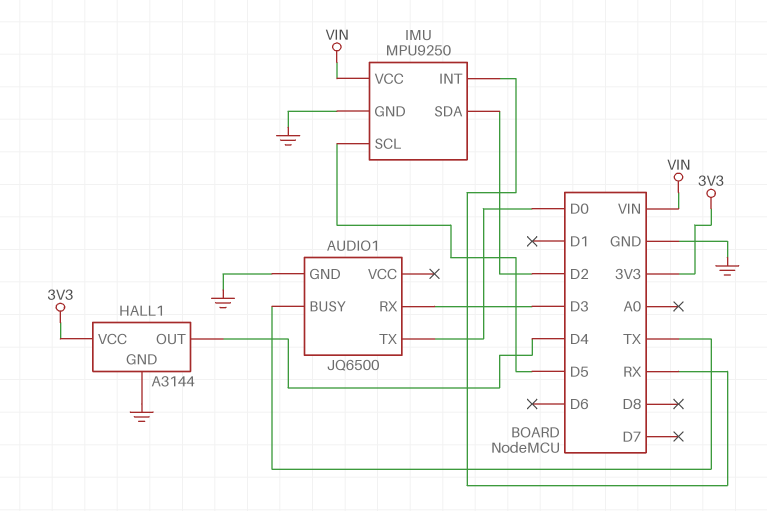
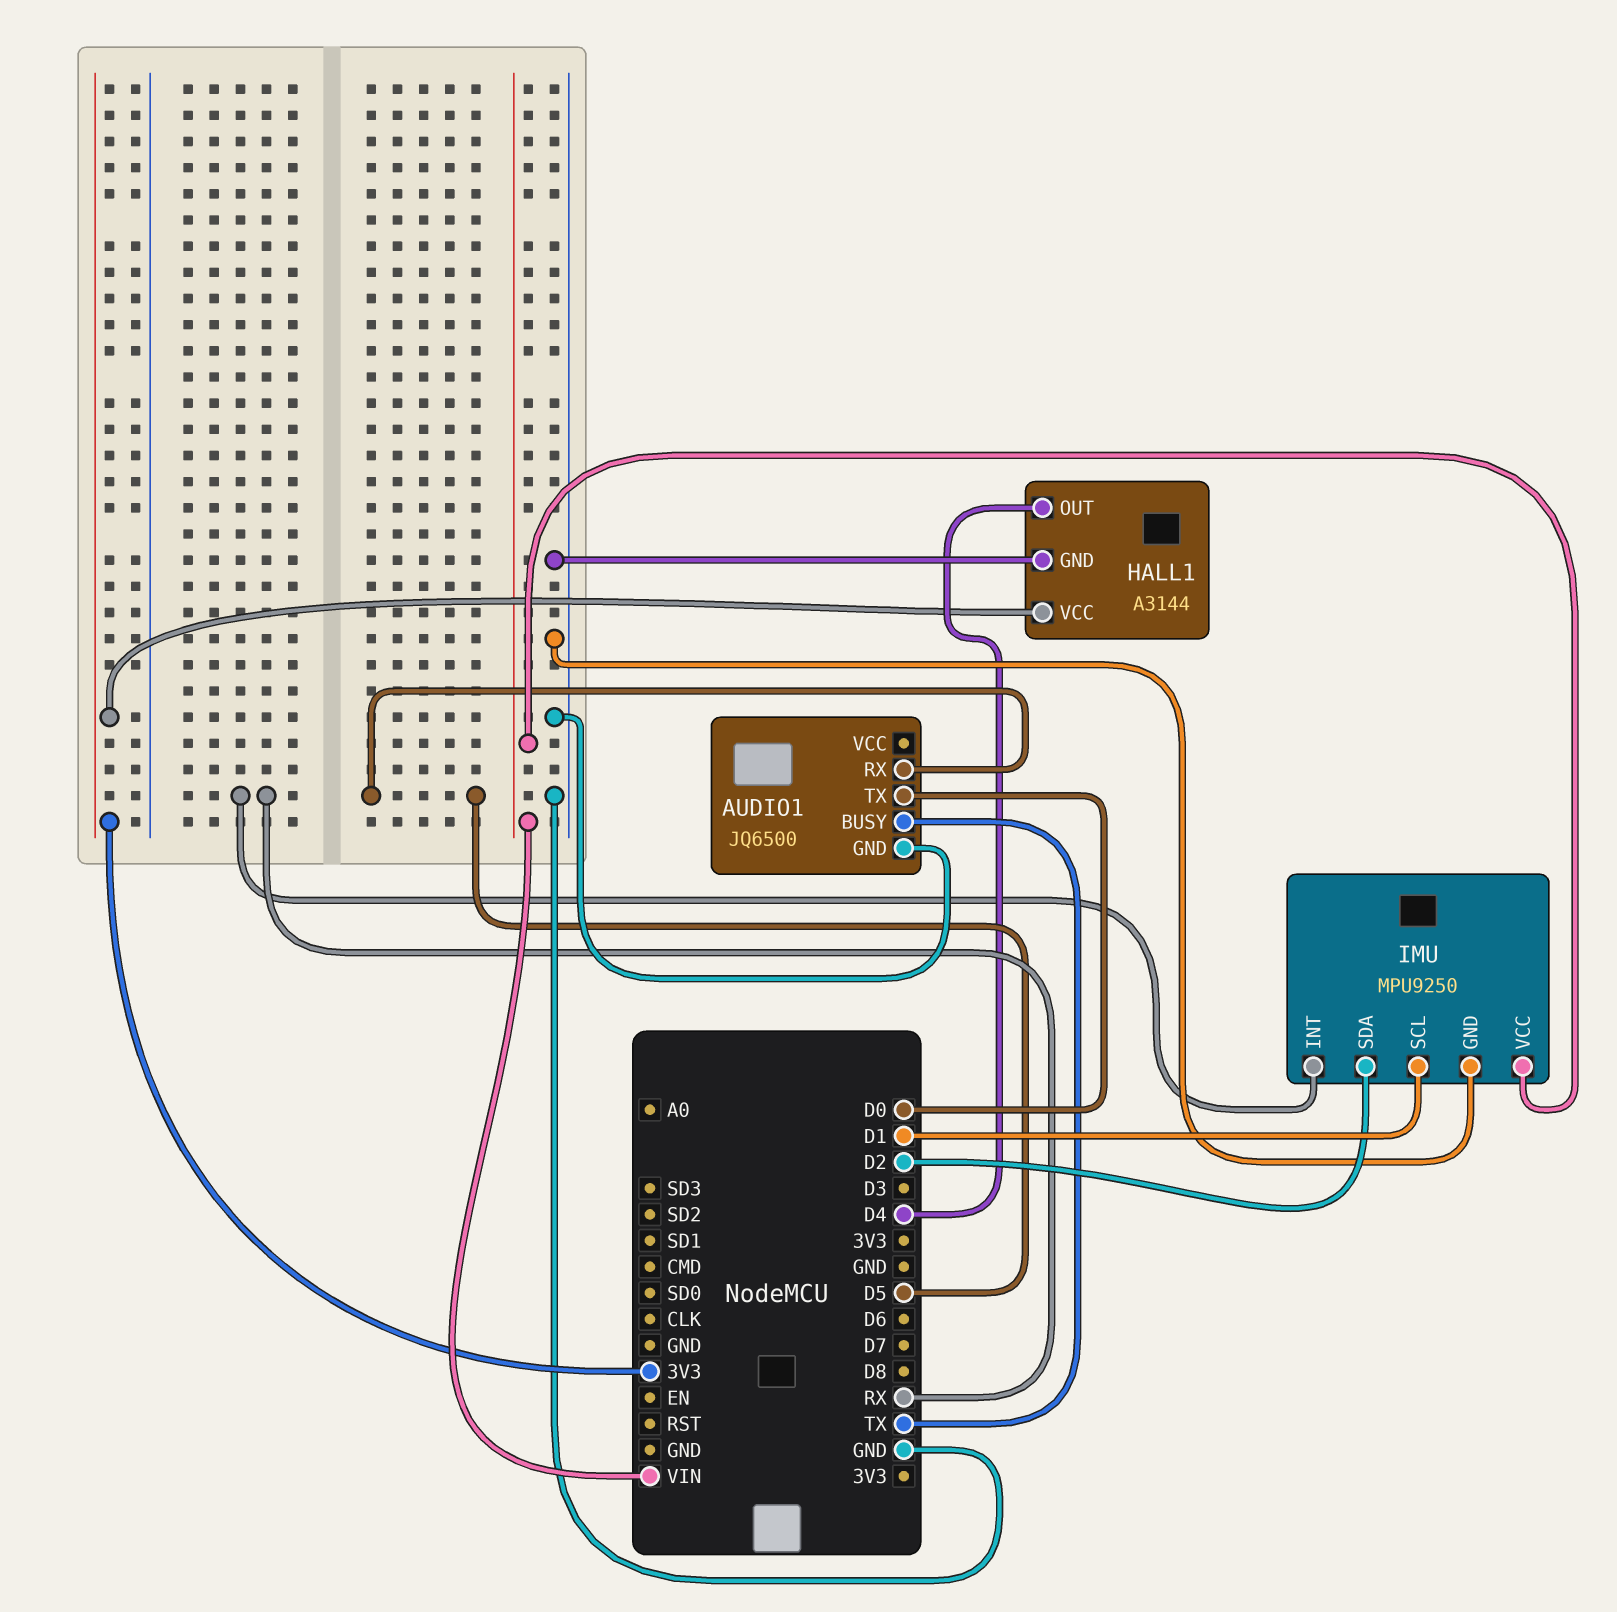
AUDIO1 pin RX: D3 -> D5
IMU pin SCL: D5 -> D1

